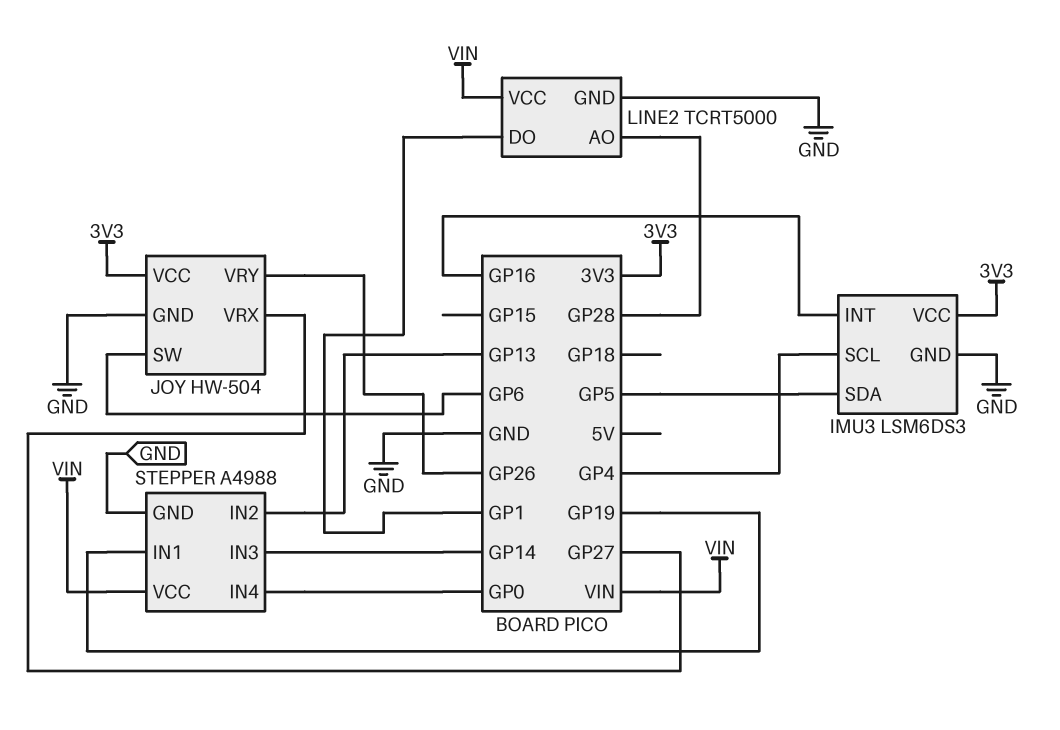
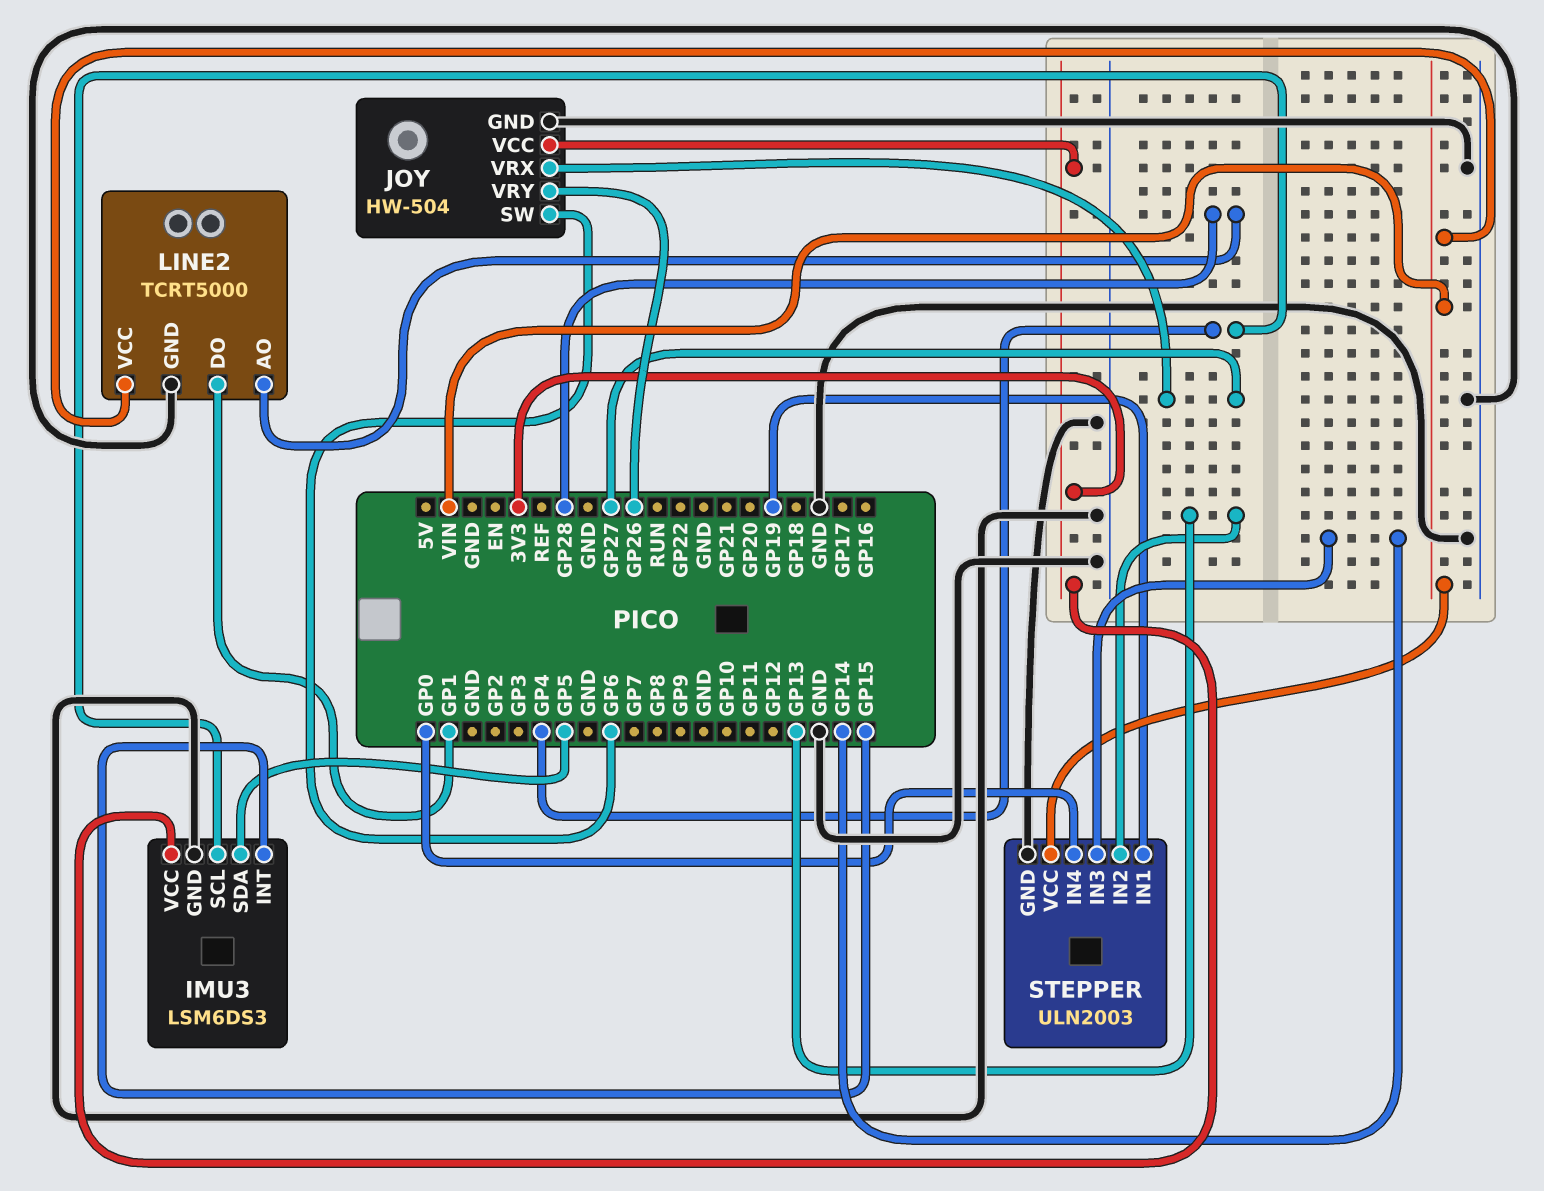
IMU3 pin INT: GP16 -> GP15
STEPPER: A4988 -> ULN2003

